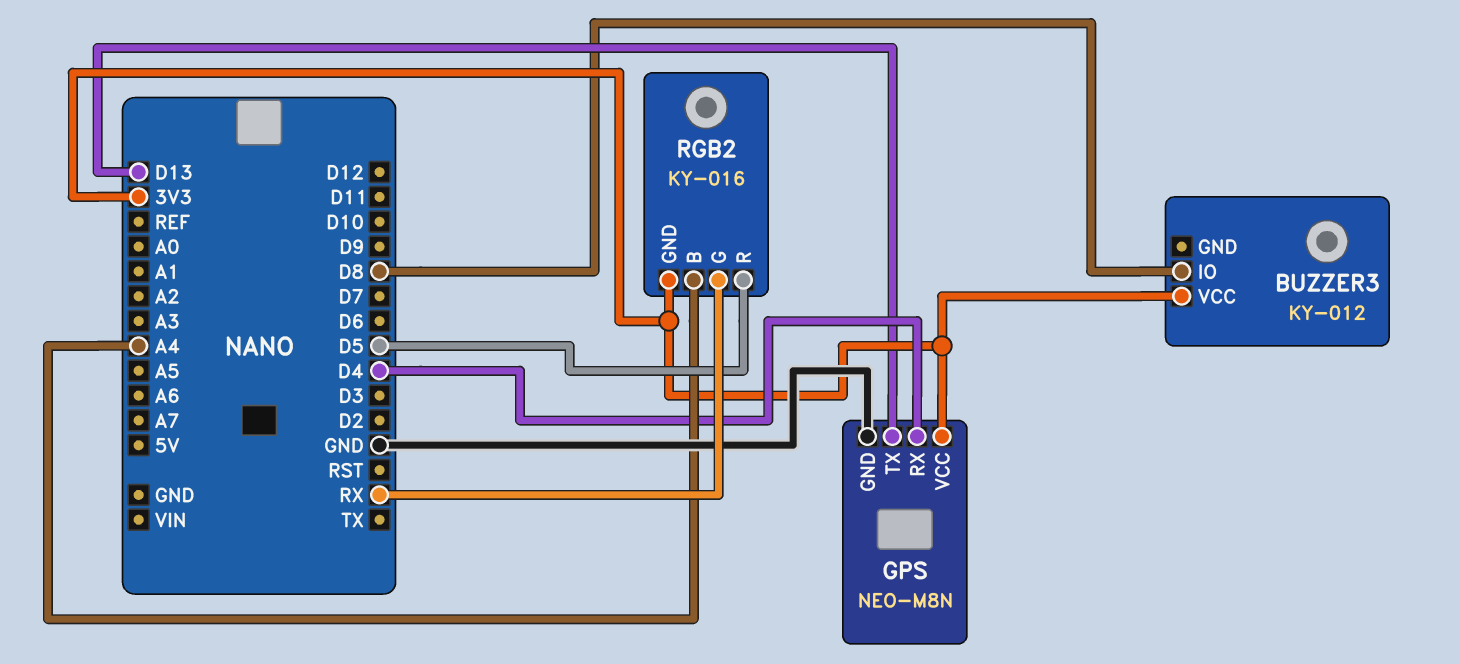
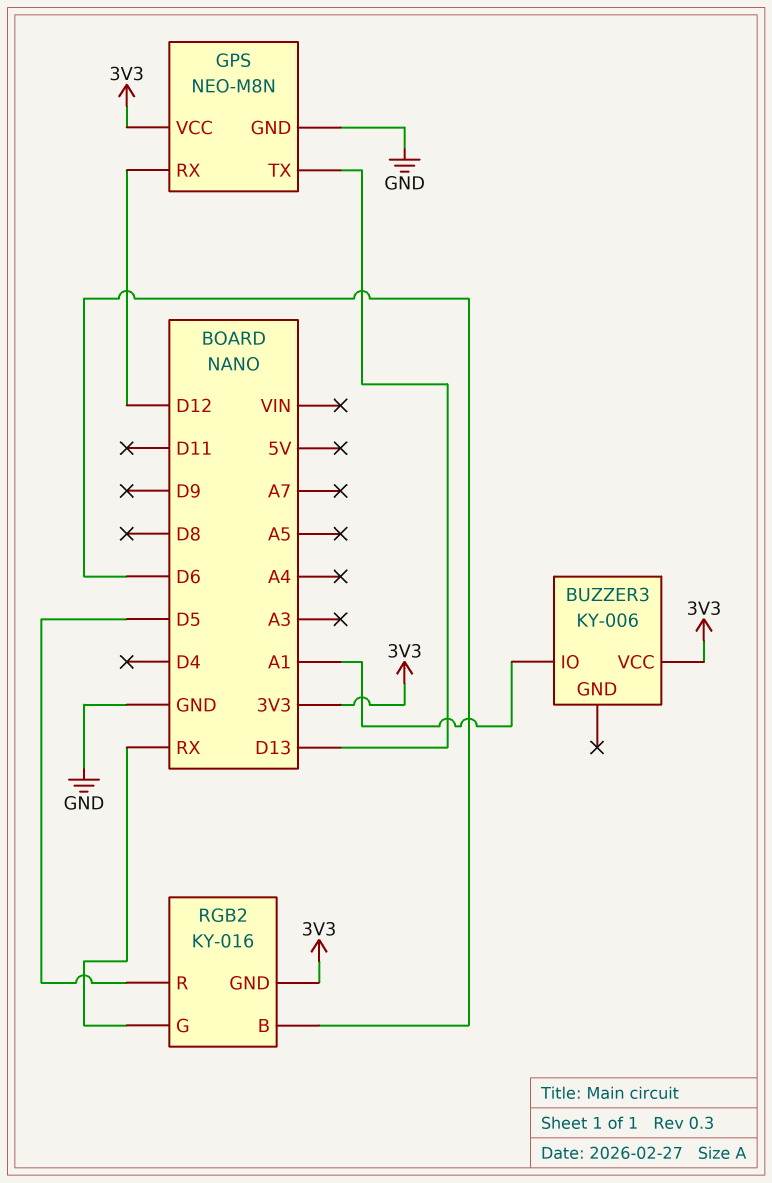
BUZZER3: KY-012 -> KY-006
BUZZER3 pin IO: D8 -> A1
GPS pin RX: D4 -> D12
RGB2 pin B: A4 -> D6

